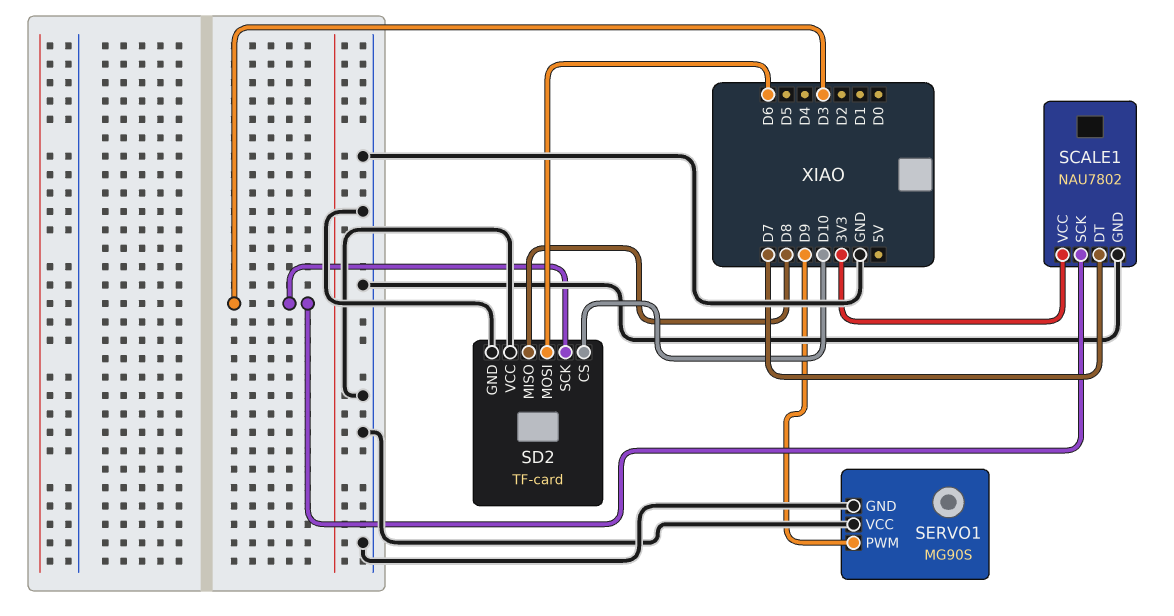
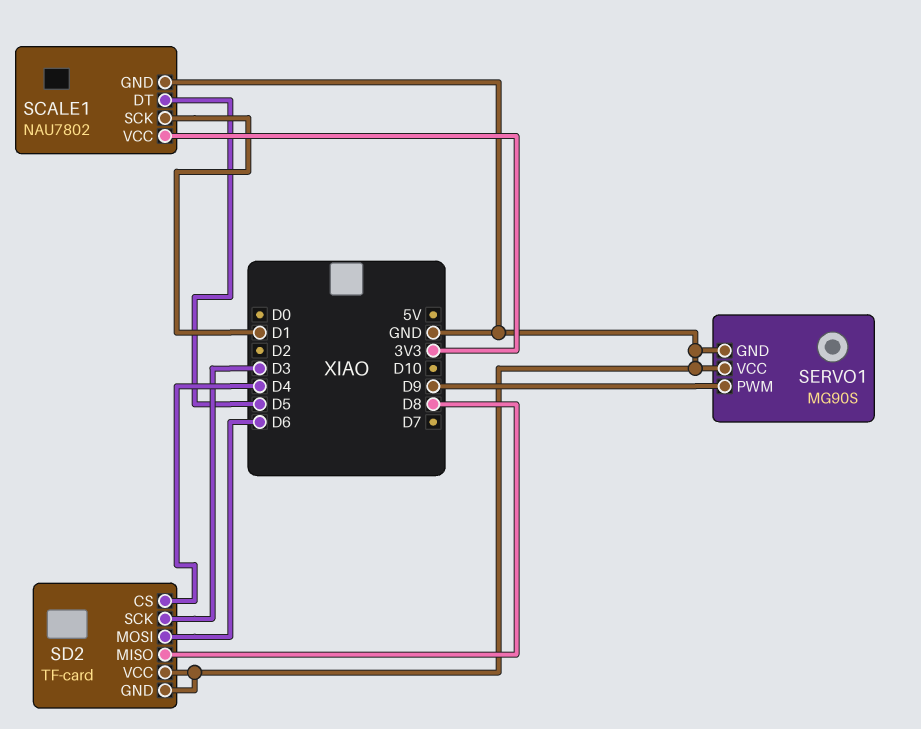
SCALE1 pin DT: D7 -> D5
SCALE1 pin SCK: D3 -> D1
SD2 pin CS: D10 -> D4

